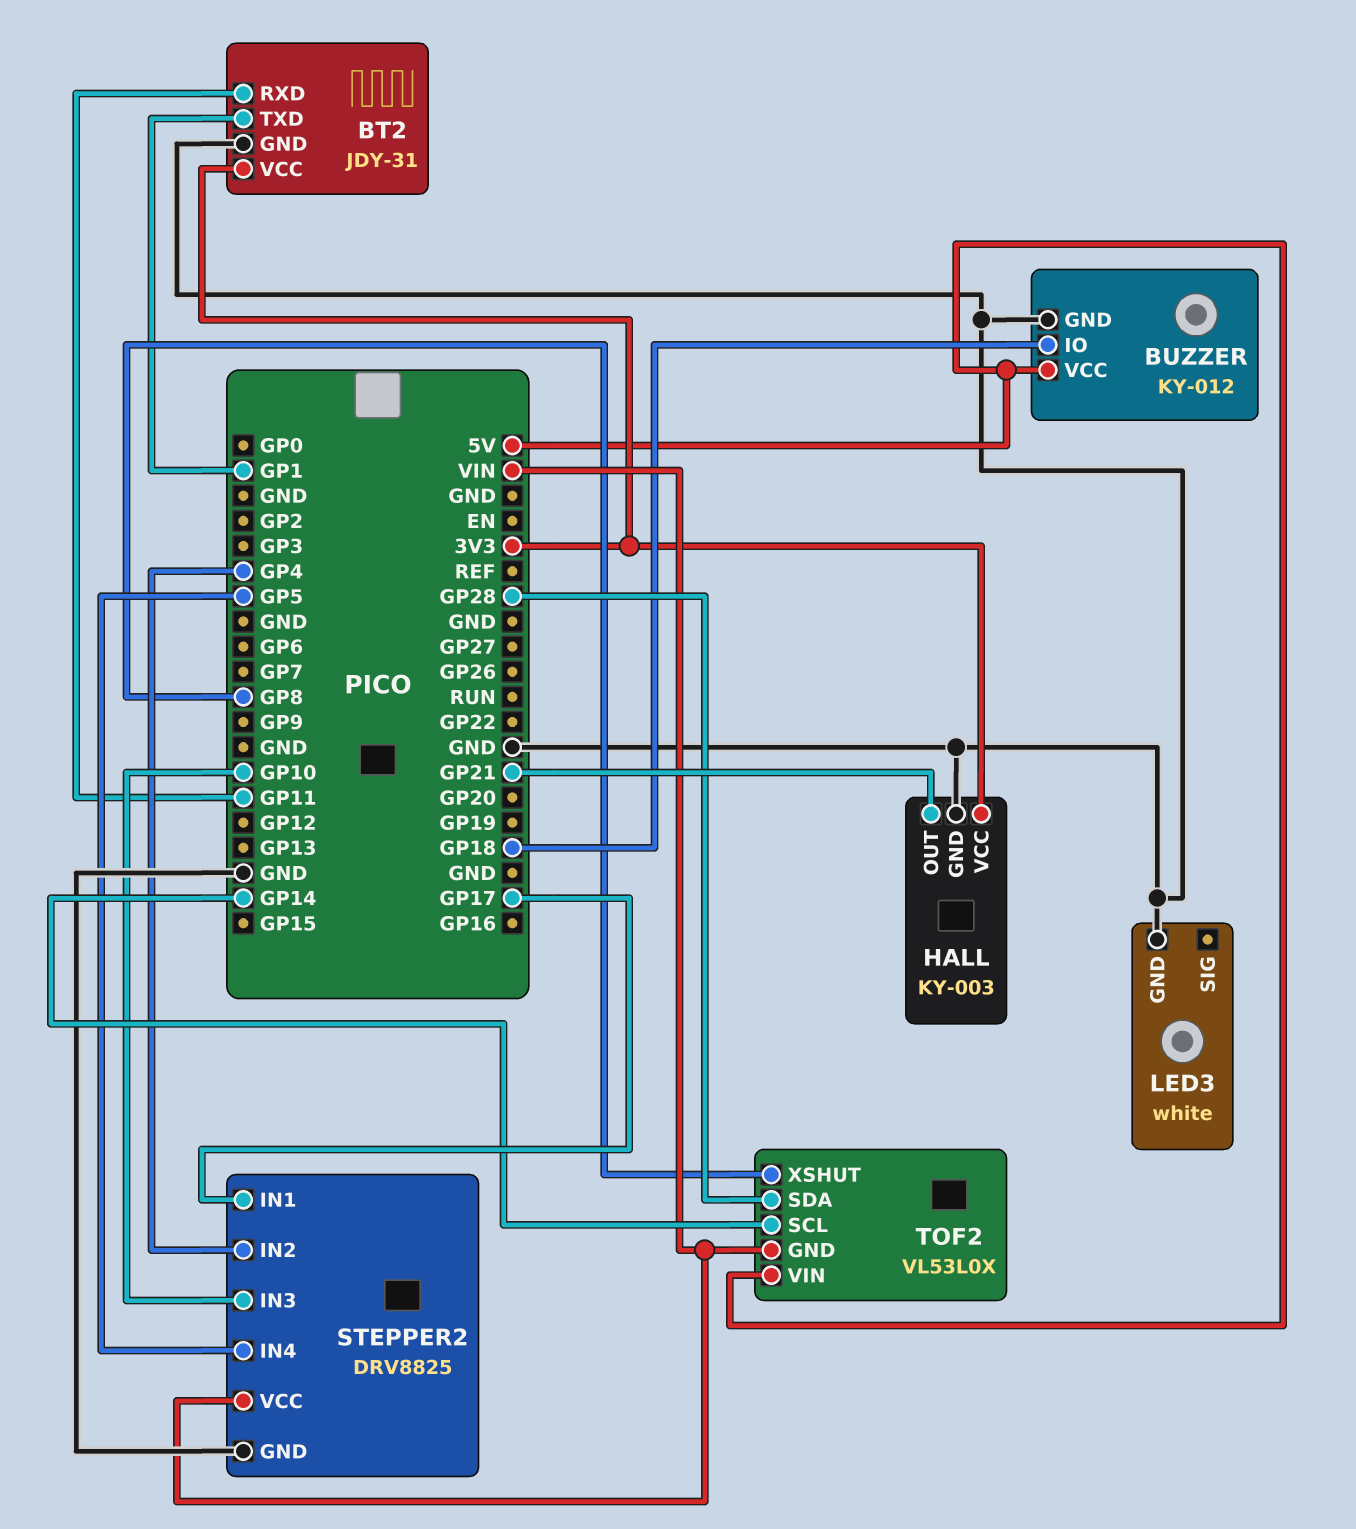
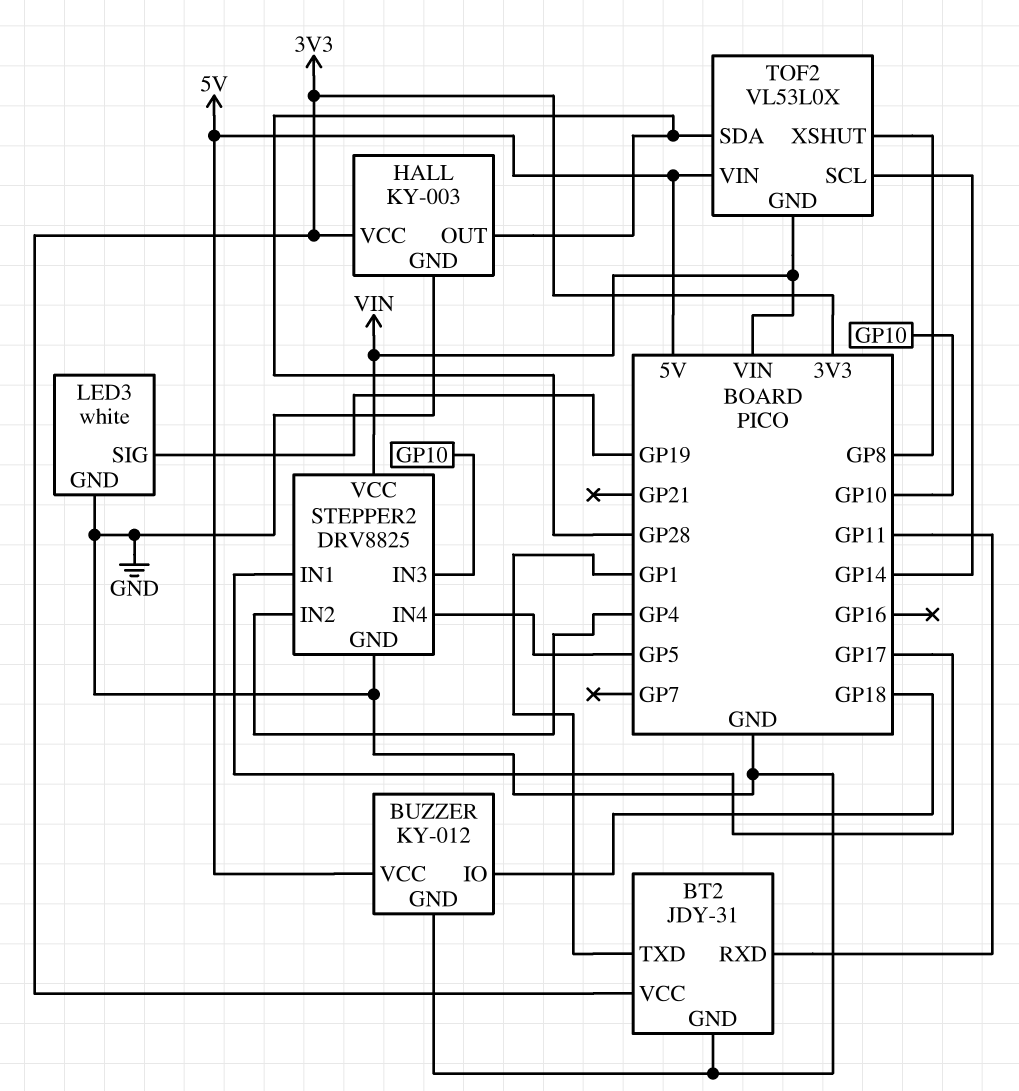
HALL pin OUT: GP21 -> GP28
LED3 pin SIG: none -> GP19

